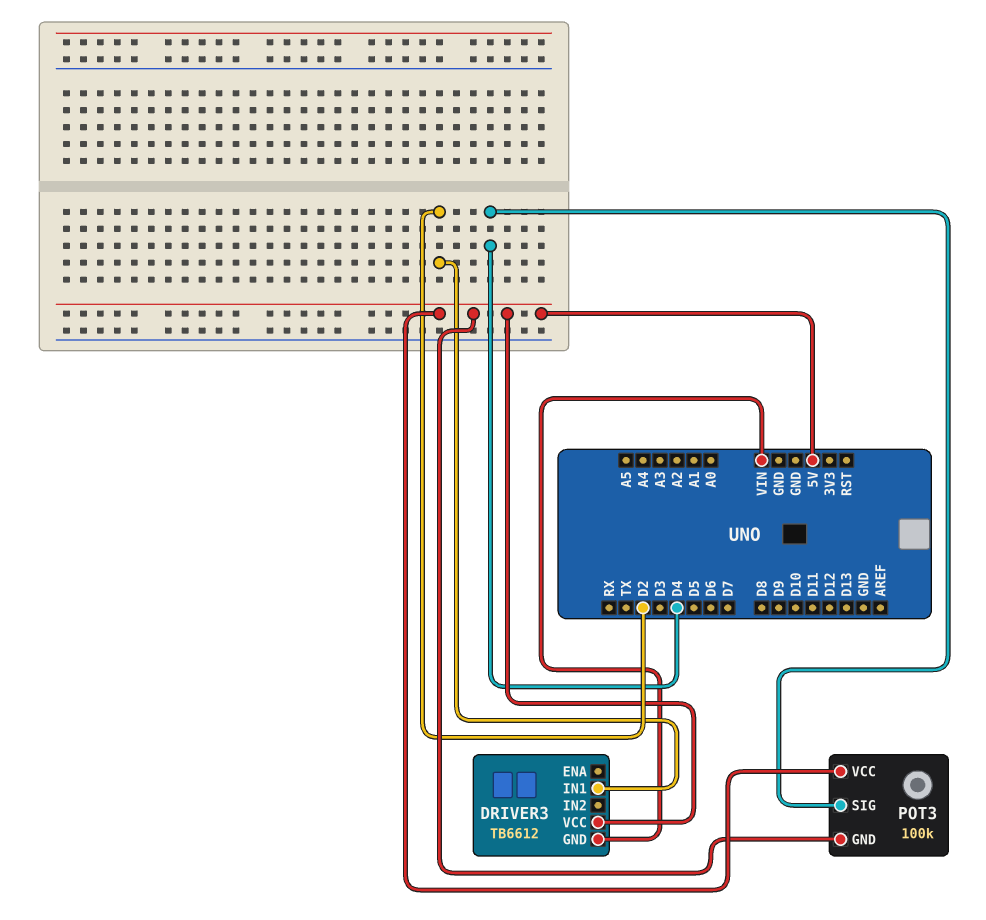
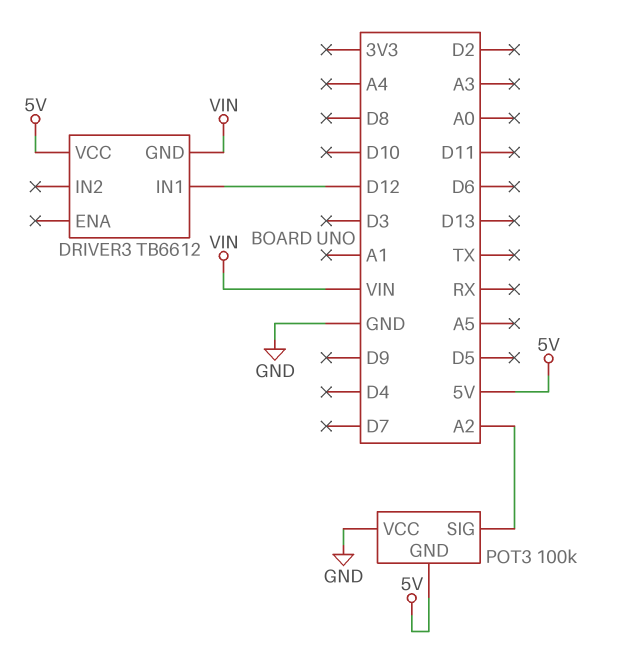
DRIVER3 pin IN1: D2 -> D12
POT3 pin SIG: D4 -> A2
POT3 pin VCC: 5V -> GND

